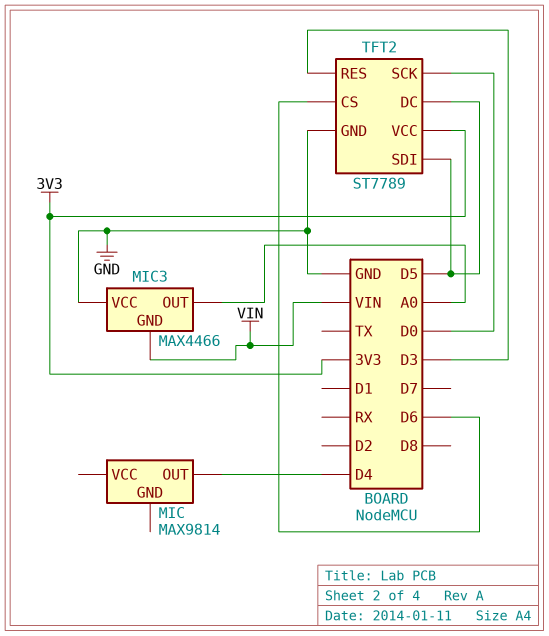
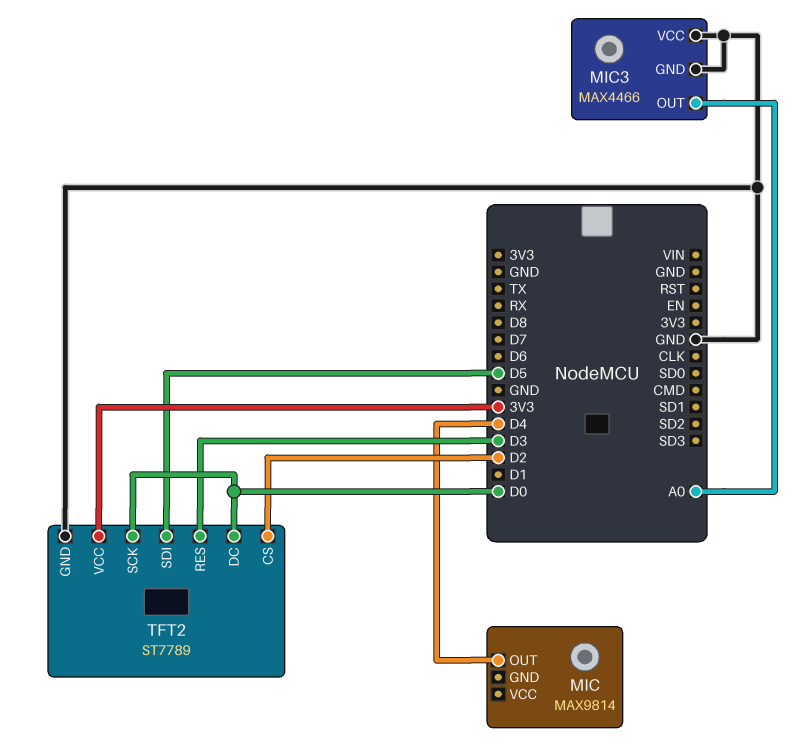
MIC3 pin GND: VIN -> GND
TFT2 pin CS: D6 -> D2
TFT2 pin DC: D5 -> D0

